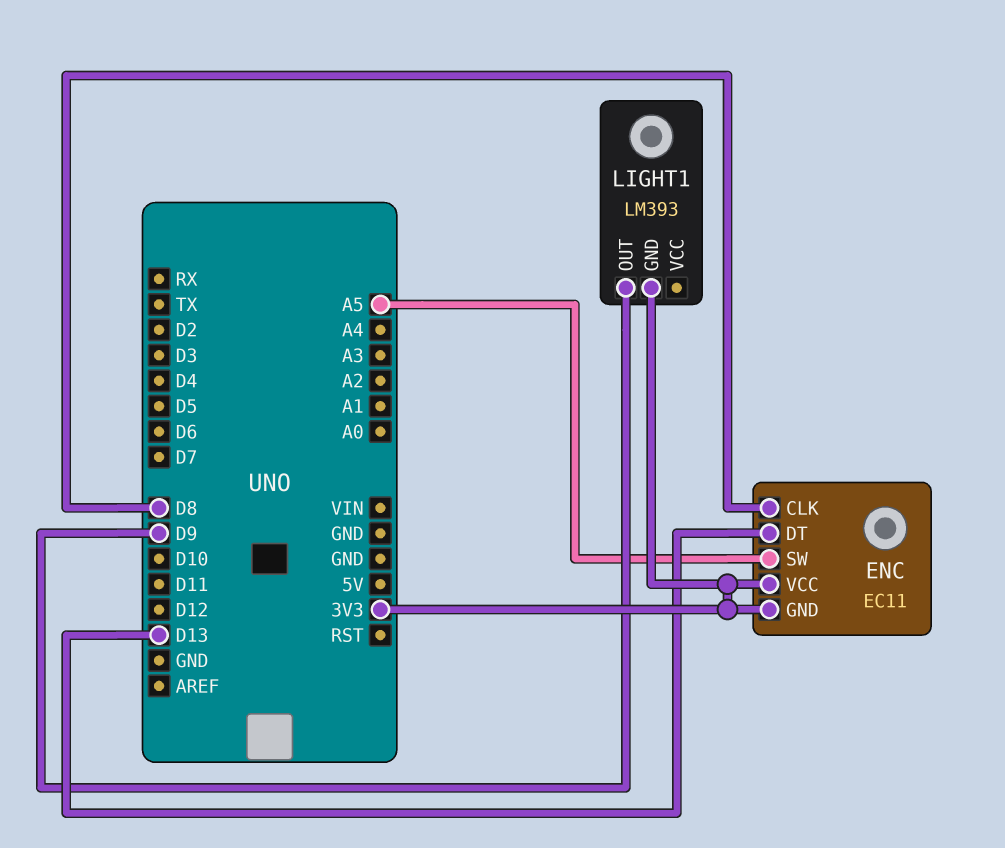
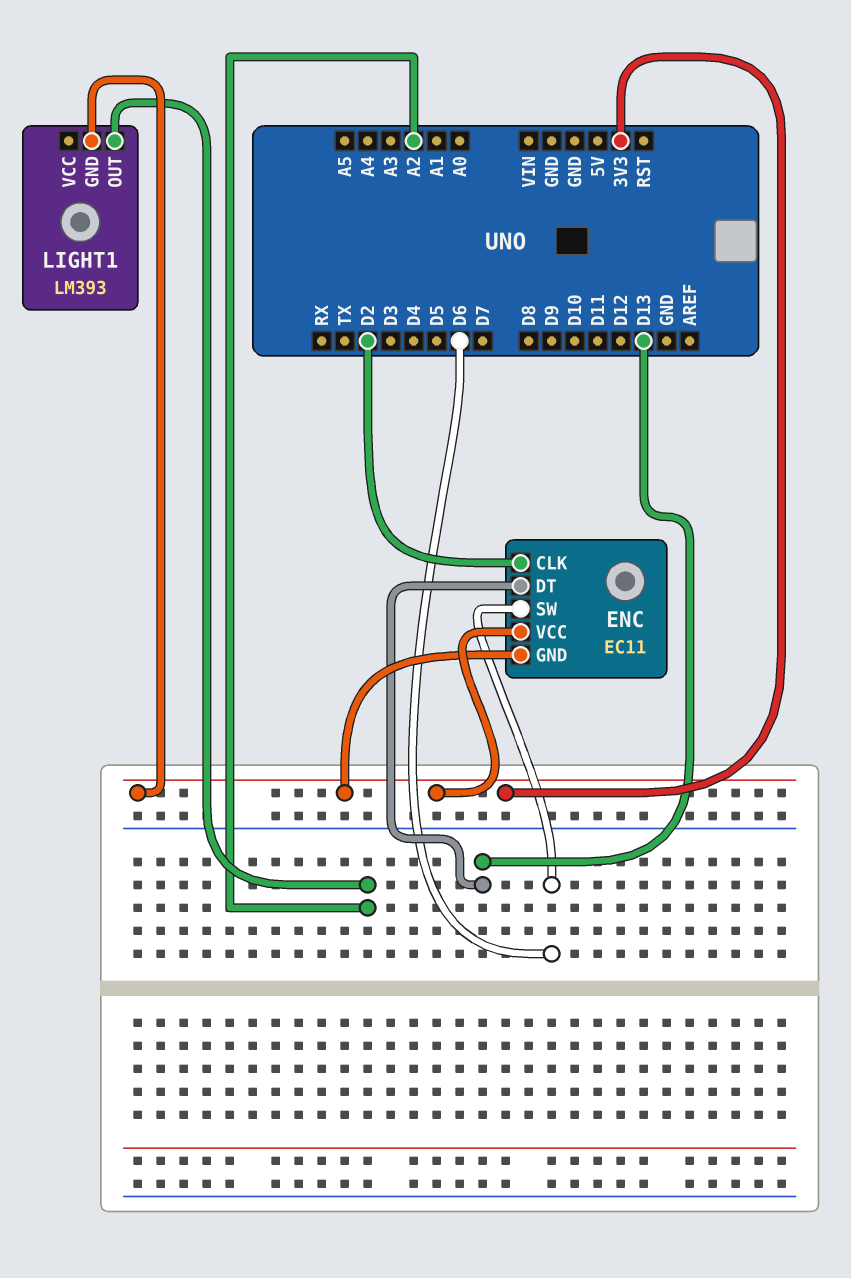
ENC pin CLK: D8 -> D2
ENC pin SW: A5 -> D6
LIGHT1 pin OUT: D9 -> A2

